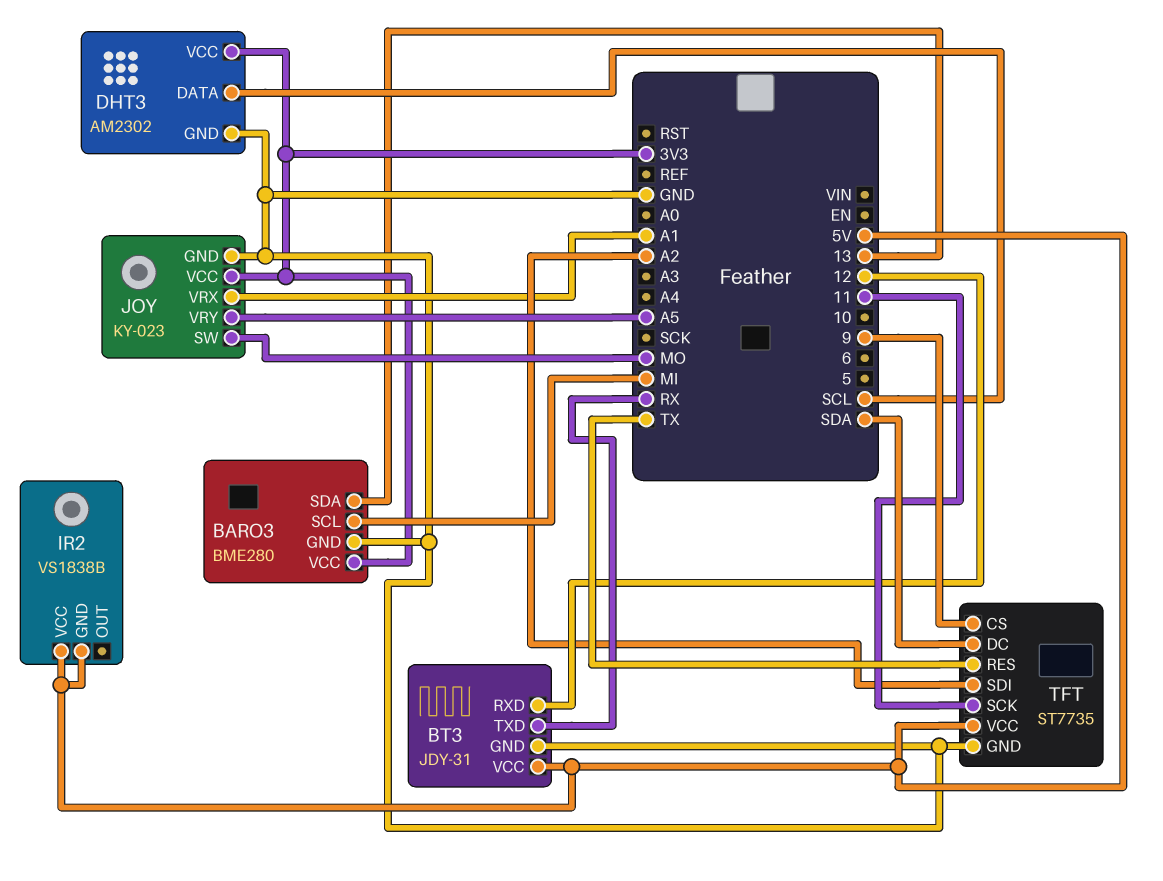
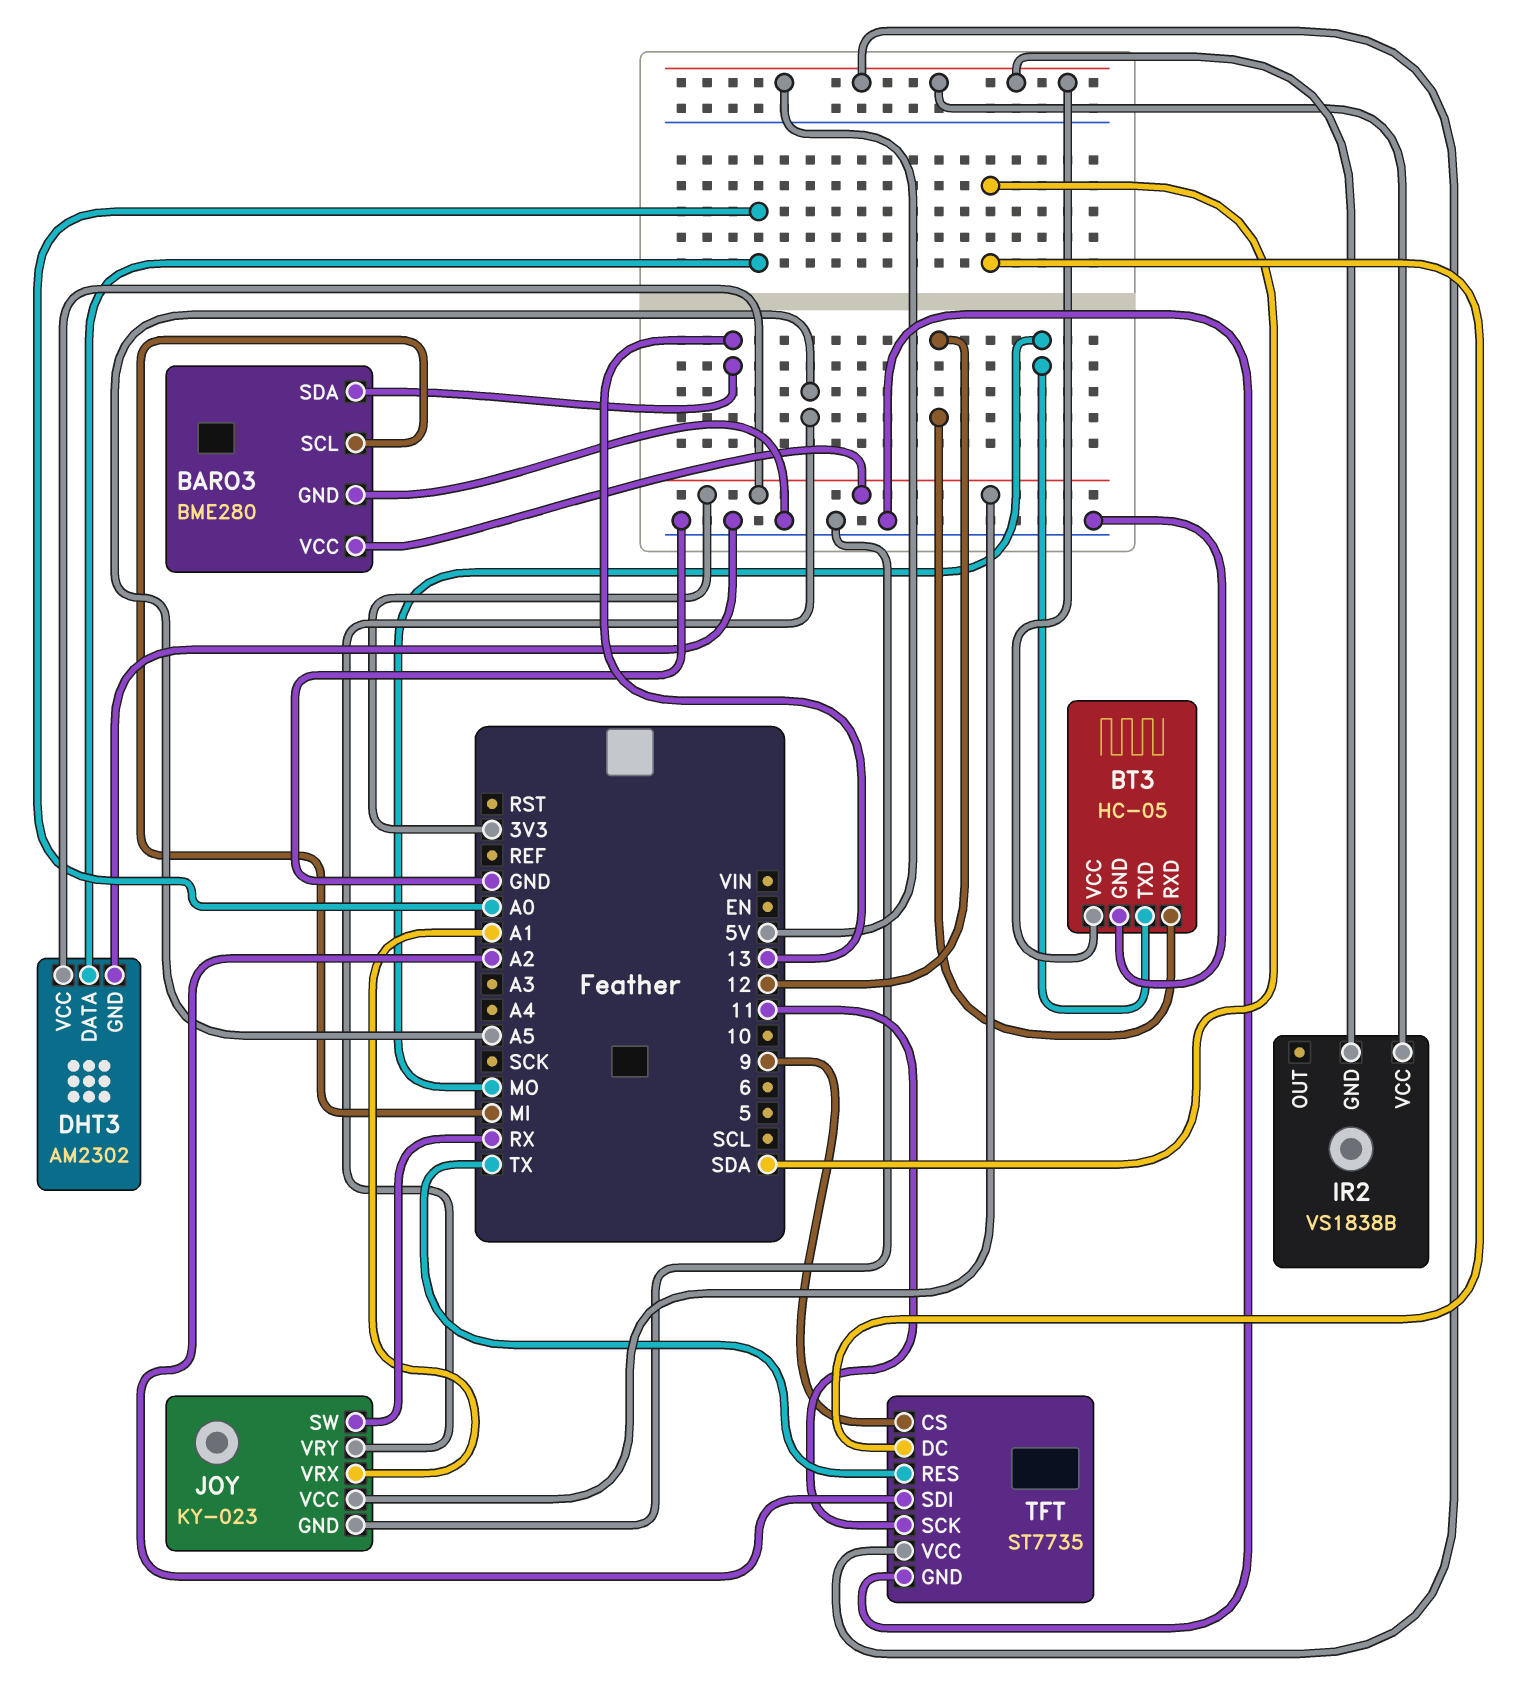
BT3: JDY-31 -> HC-05
BT3 pin TXD: RX -> MO
DHT3 pin DATA: SCL -> A0
JOY pin SW: MO -> RX

